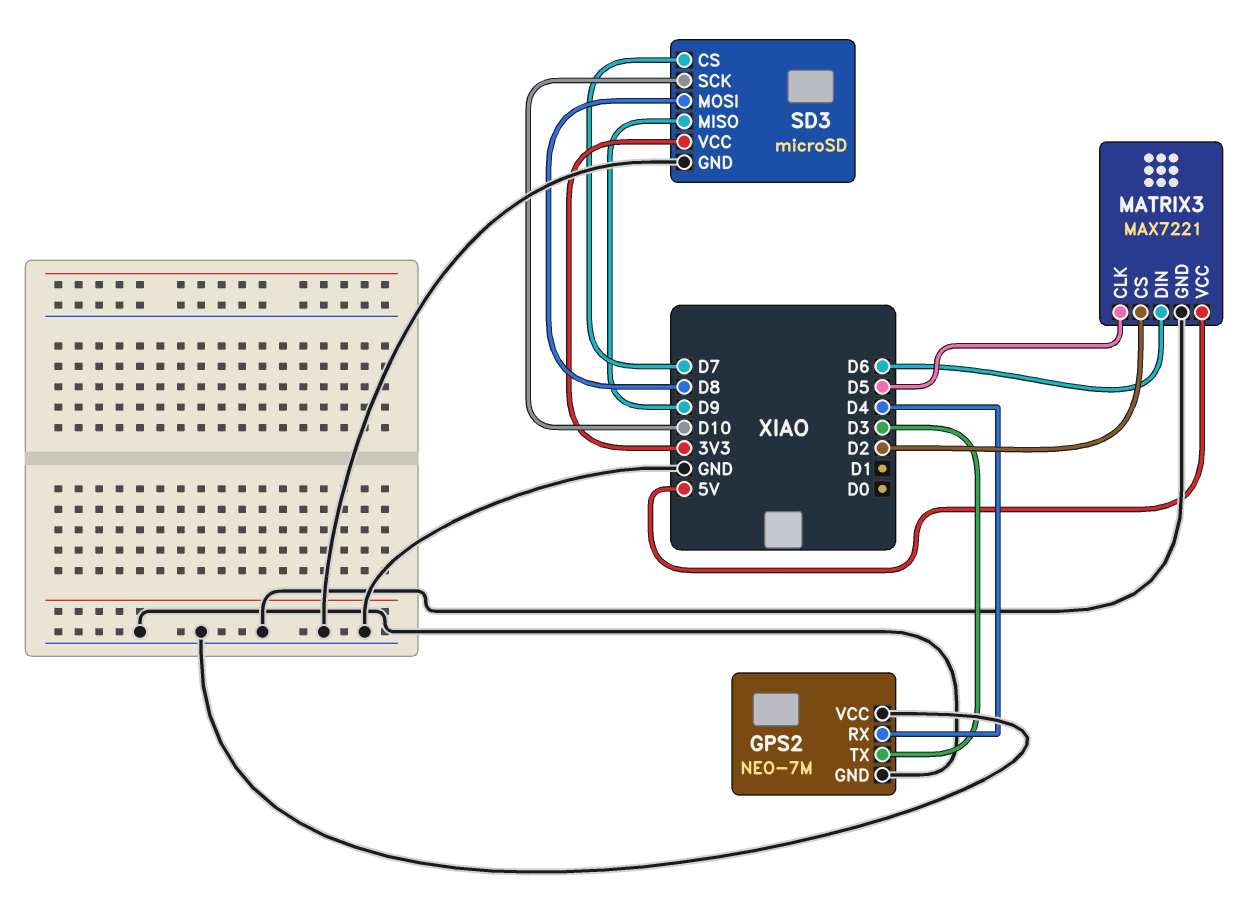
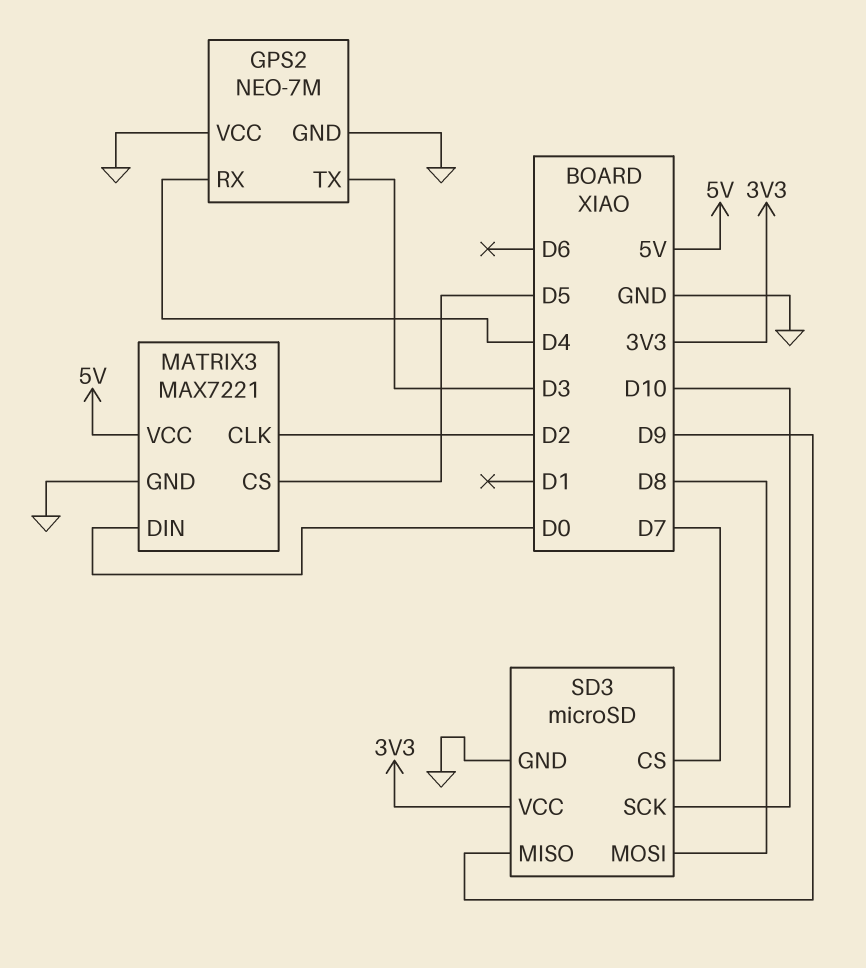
MATRIX3 pin CLK: D5 -> D2
MATRIX3 pin CS: D2 -> D5
MATRIX3 pin DIN: D6 -> D0

